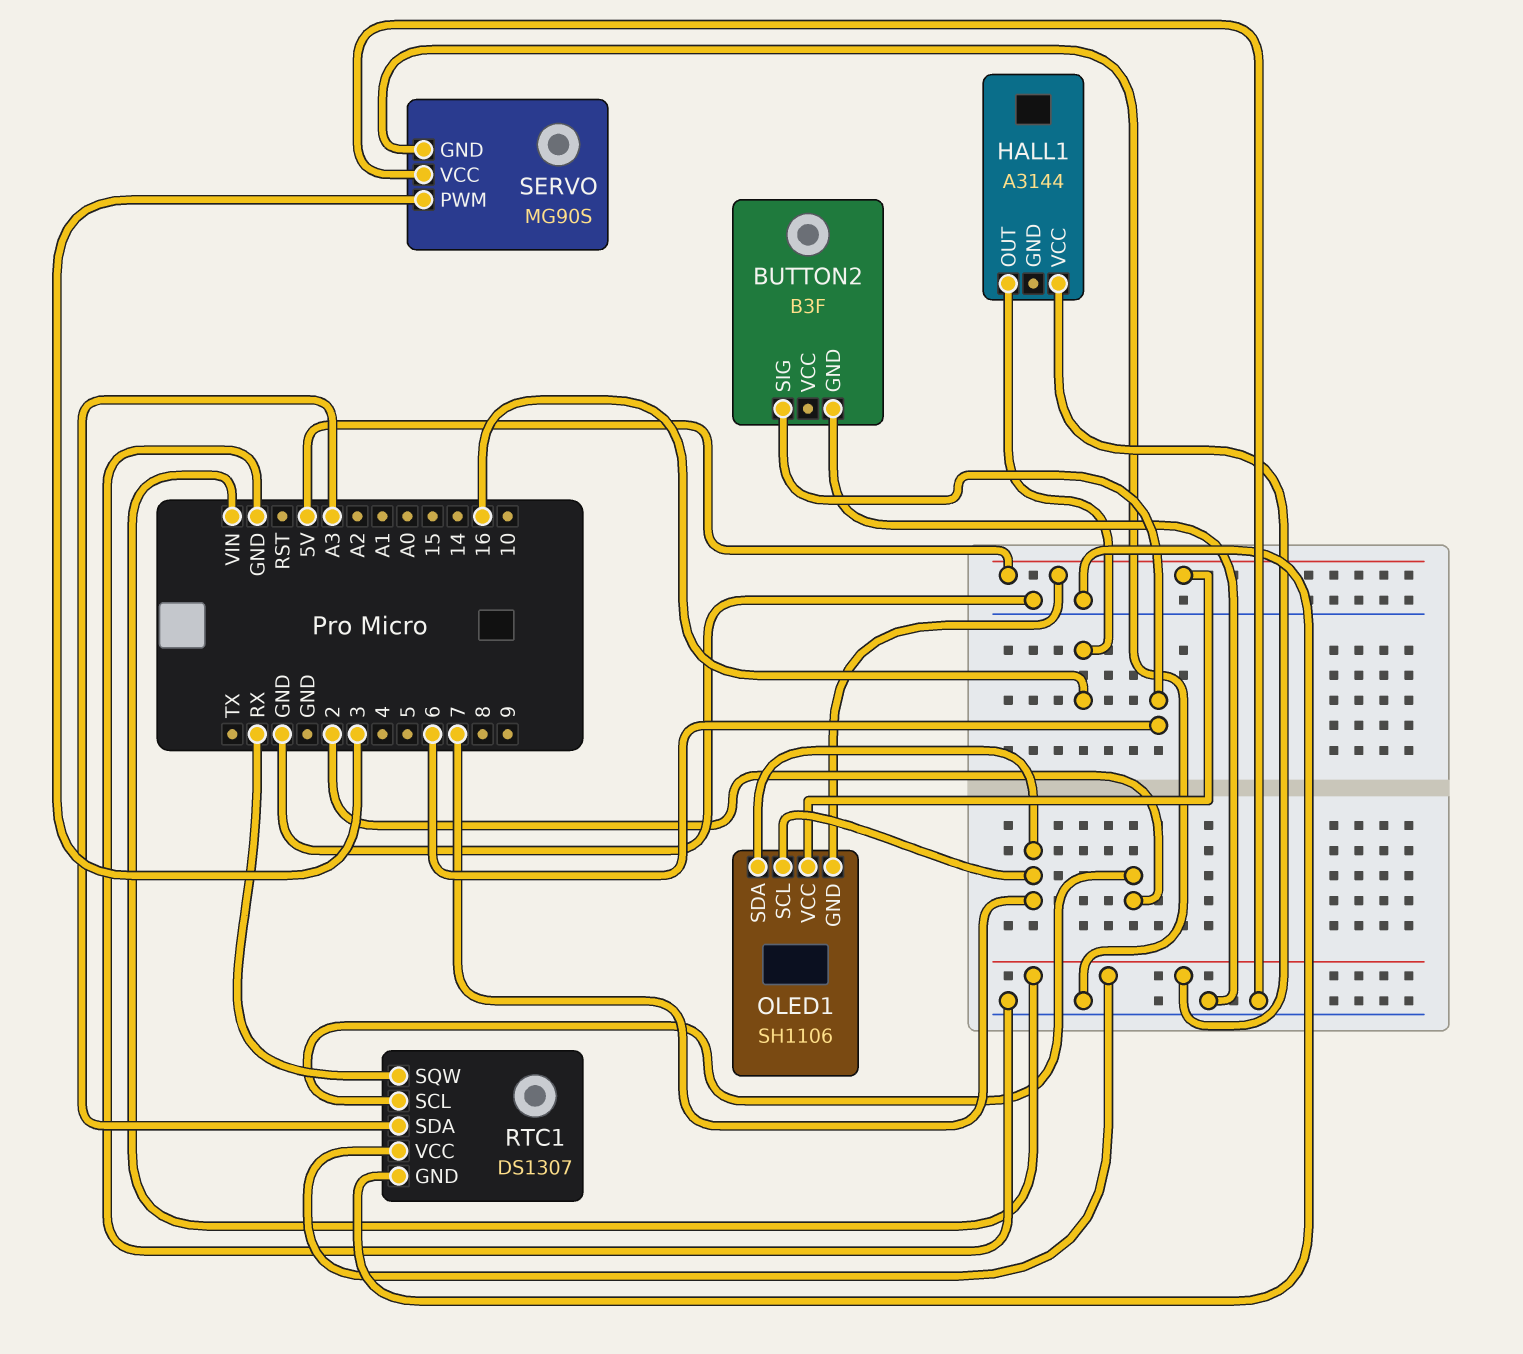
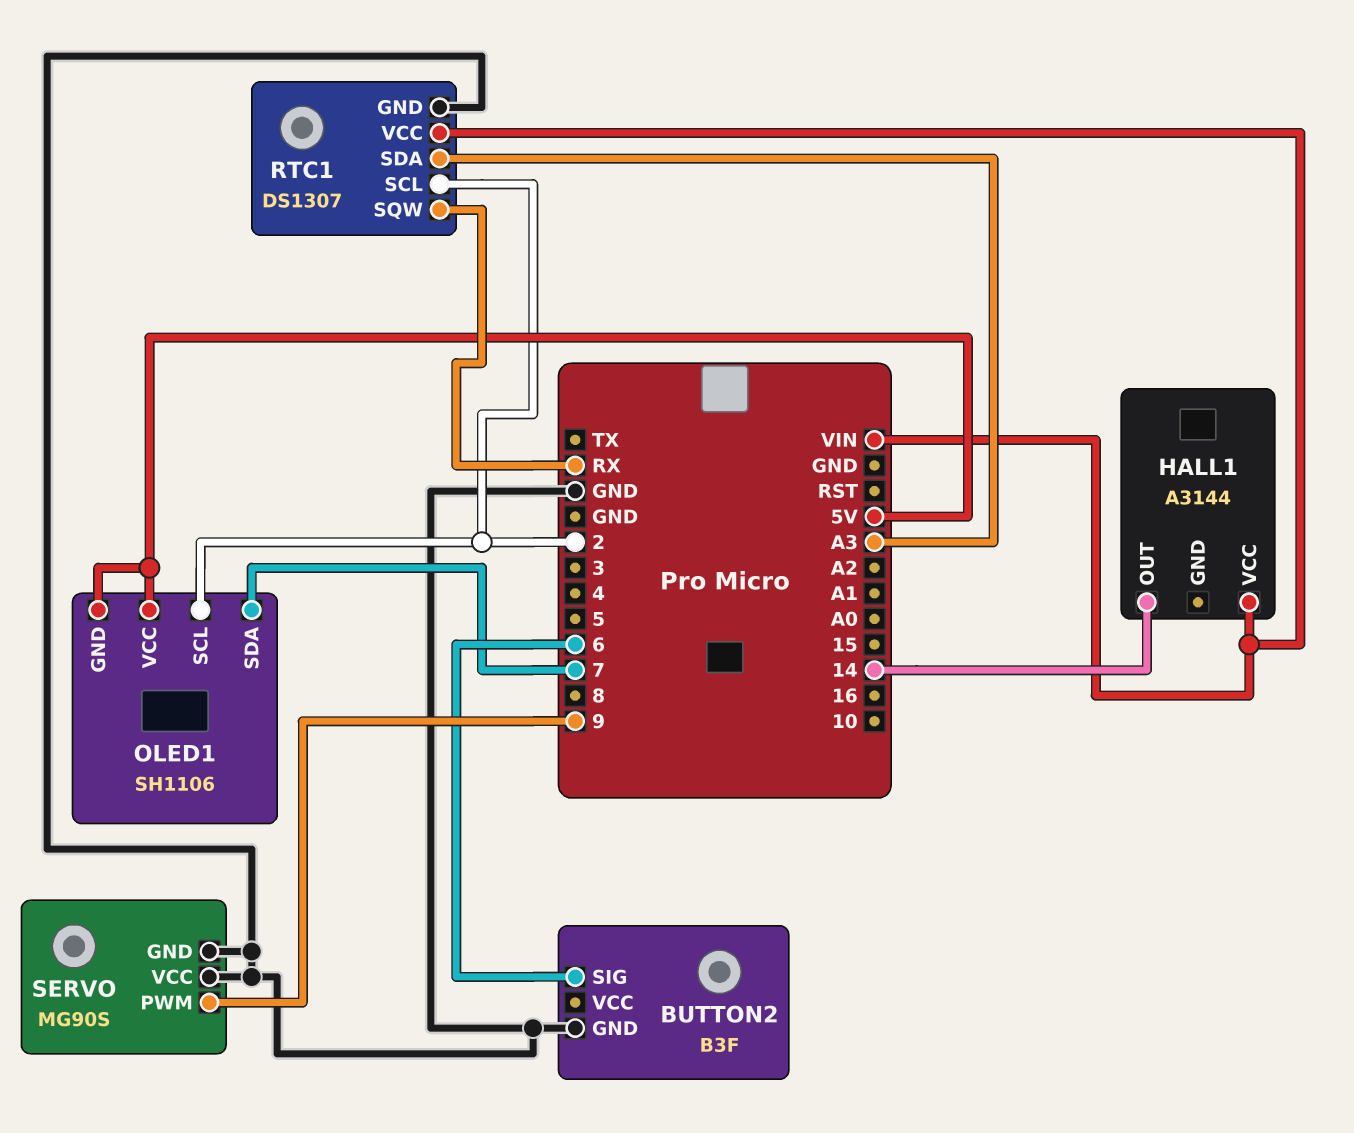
HALL1 pin OUT: 16 -> 14
OLED1 pin SCL: 7 -> 2
SERVO pin PWM: 3 -> 9

